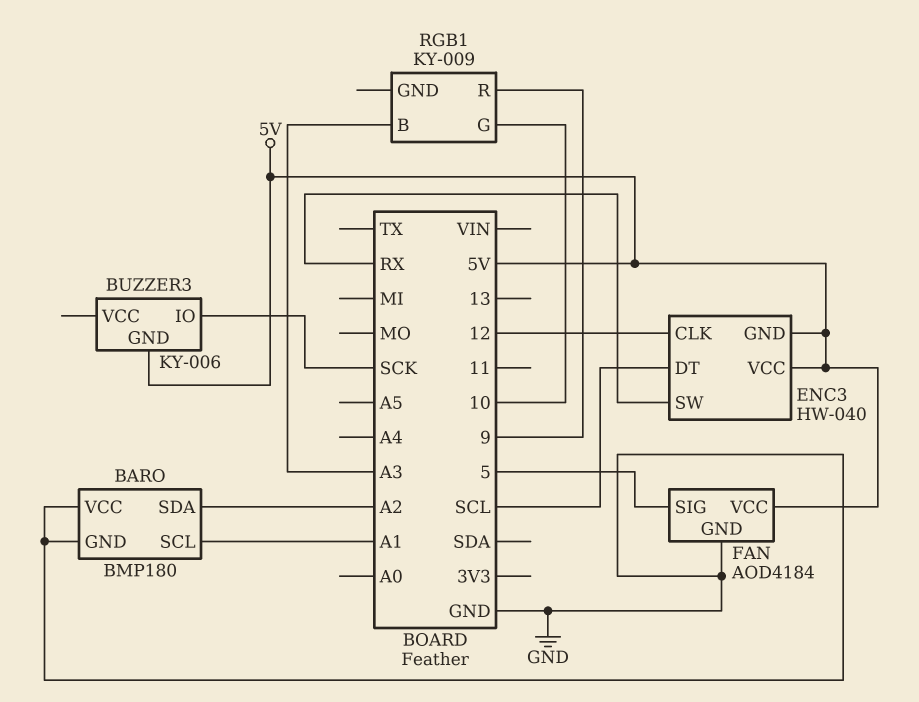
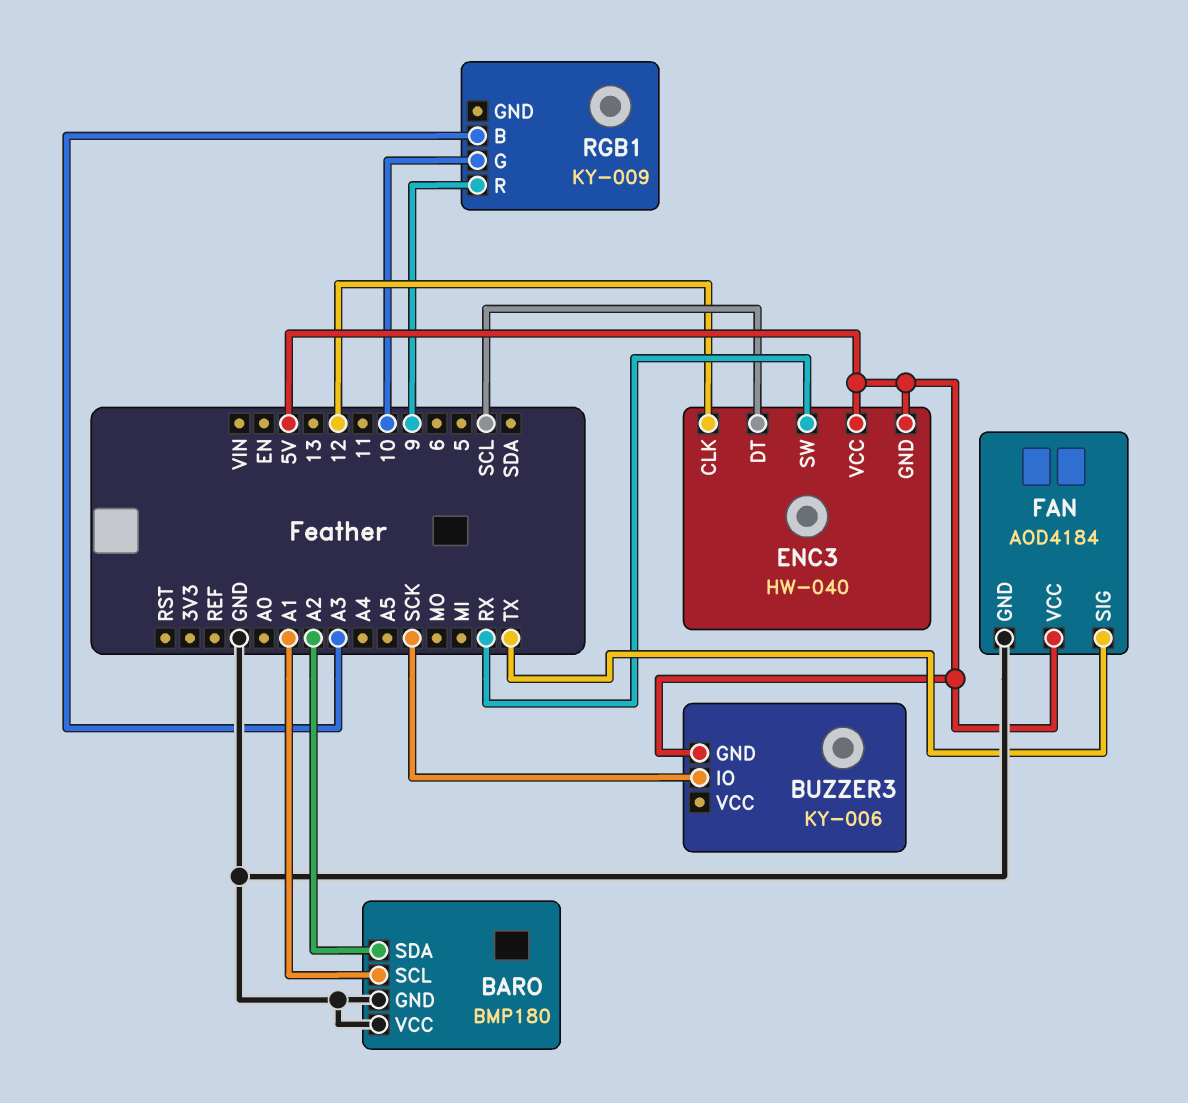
FAN pin SIG: 5 -> TX

